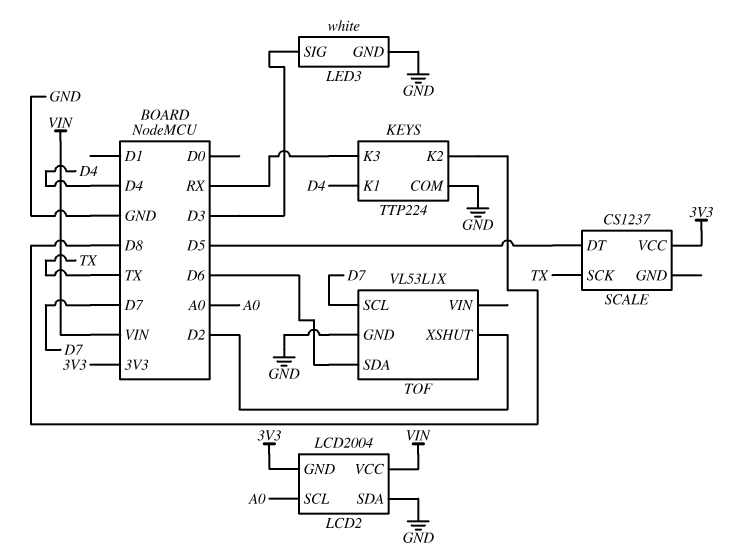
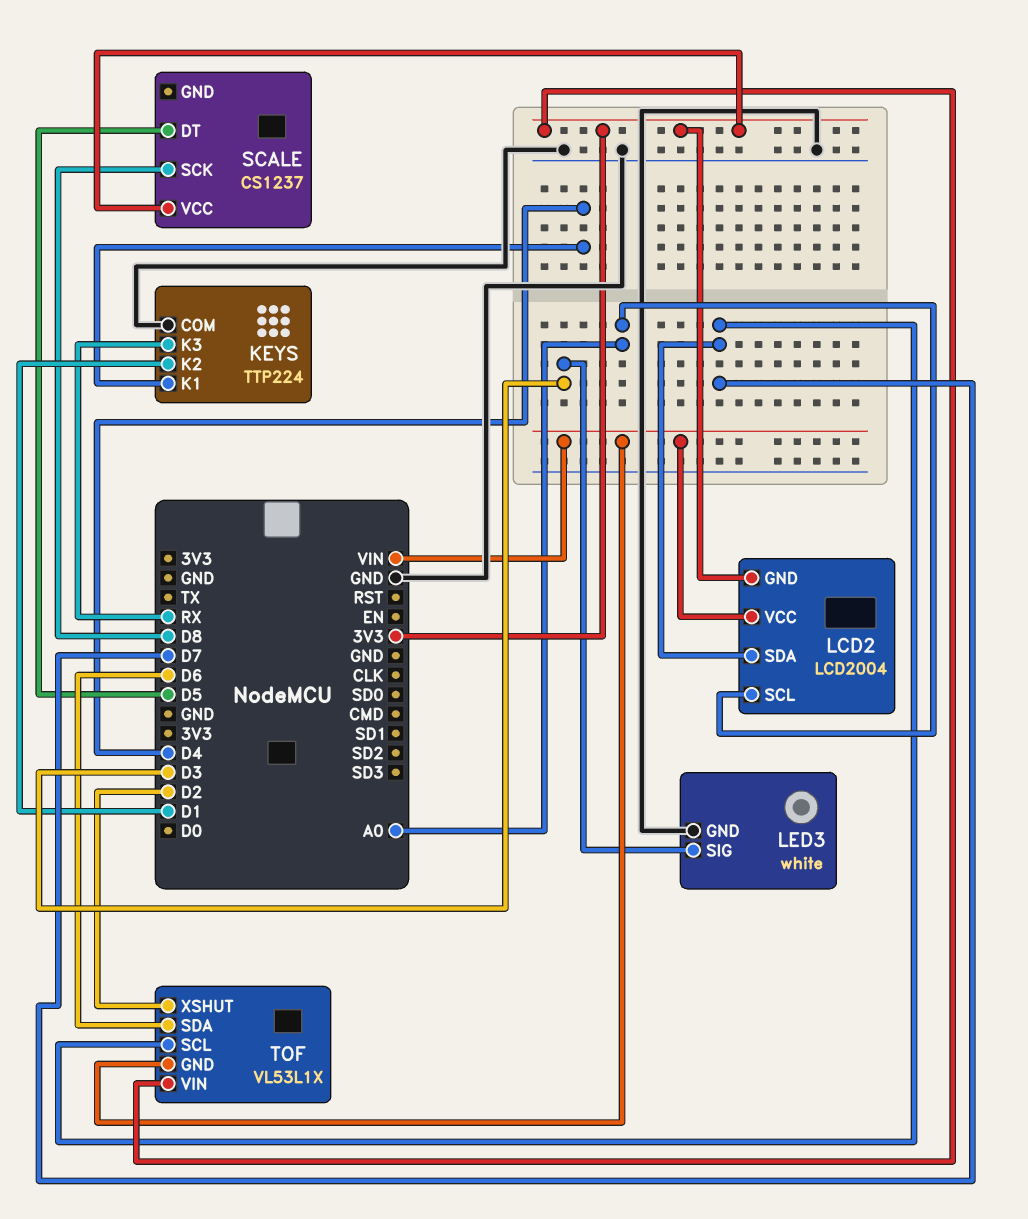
KEYS pin K2: D8 -> D1
LCD2 pin SDA: GND -> D7
SCALE pin SCK: TX -> D8
TOF pin GND: GND -> VIN
TOF pin VIN: none -> 3V3

